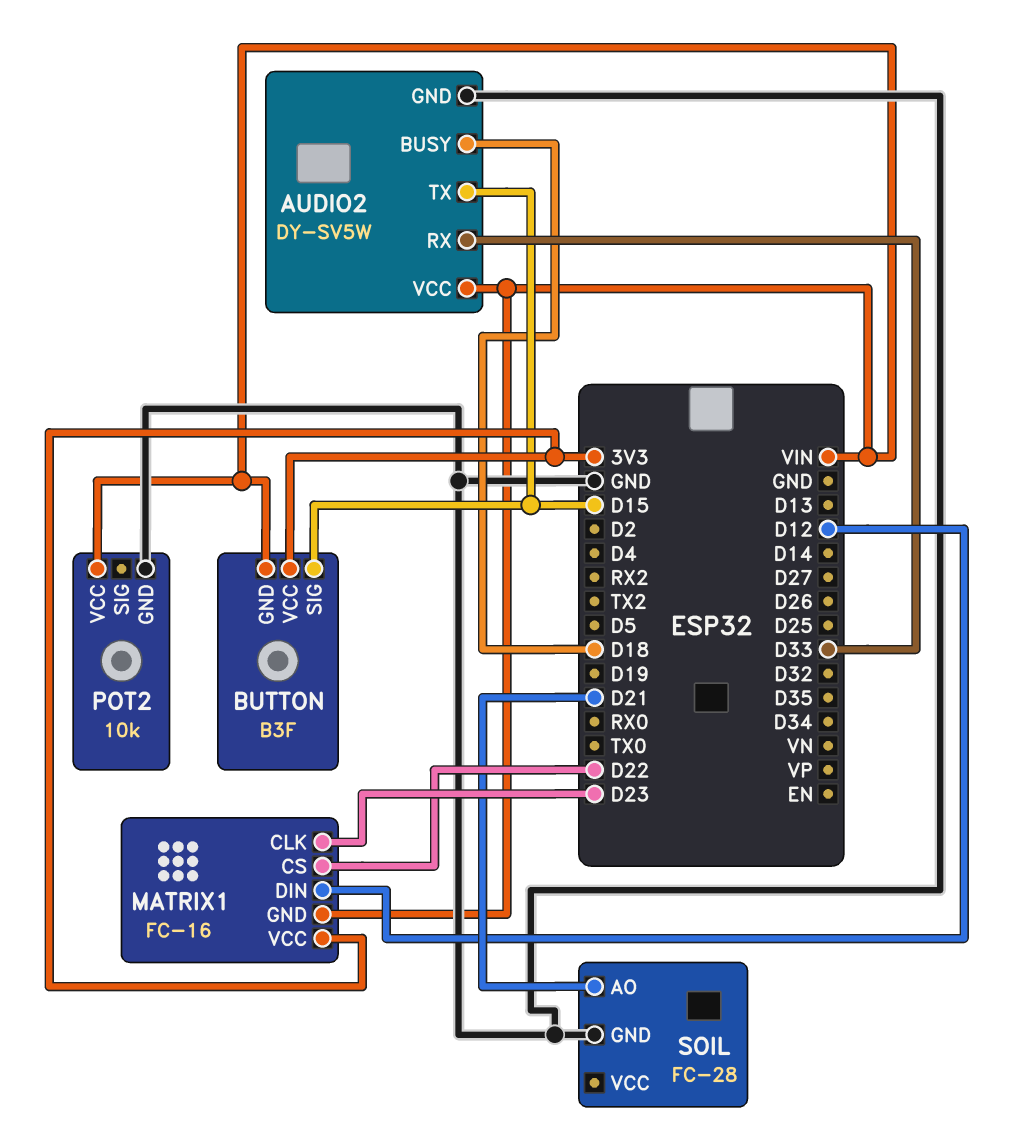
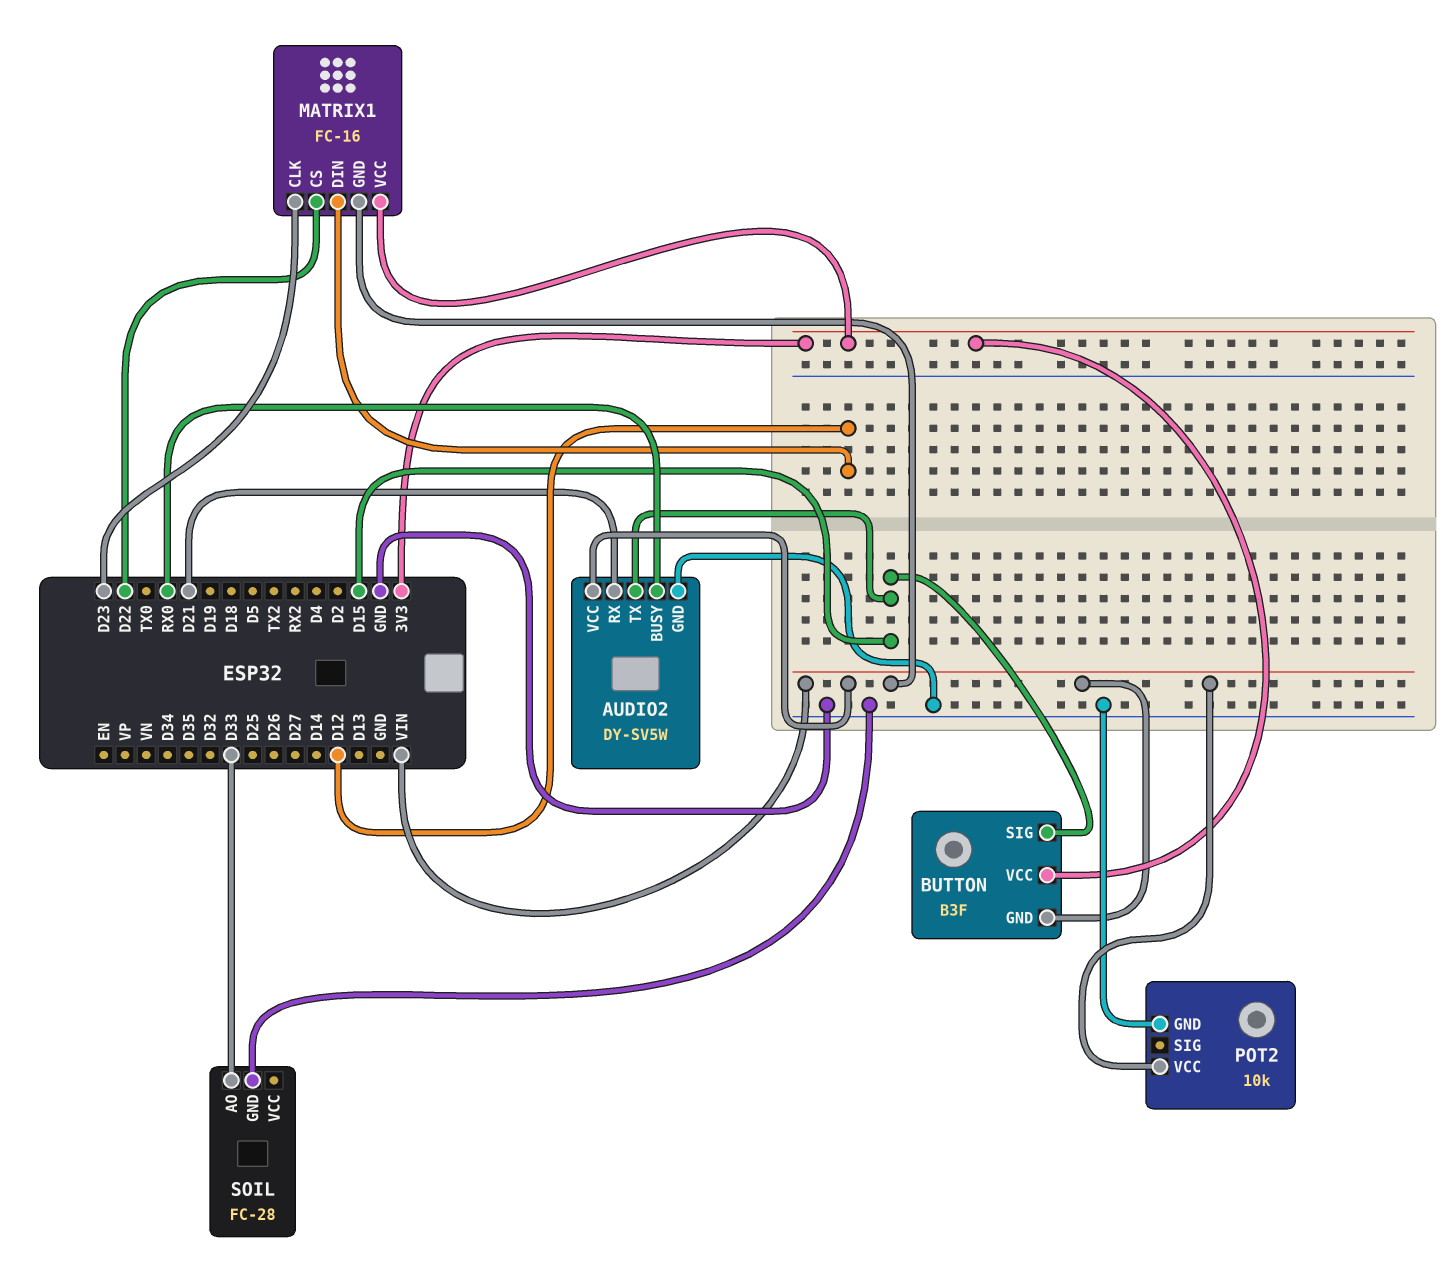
AUDIO2 pin BUSY: D18 -> RX0
AUDIO2 pin RX: D33 -> D21
SOIL pin AO: D21 -> D33

